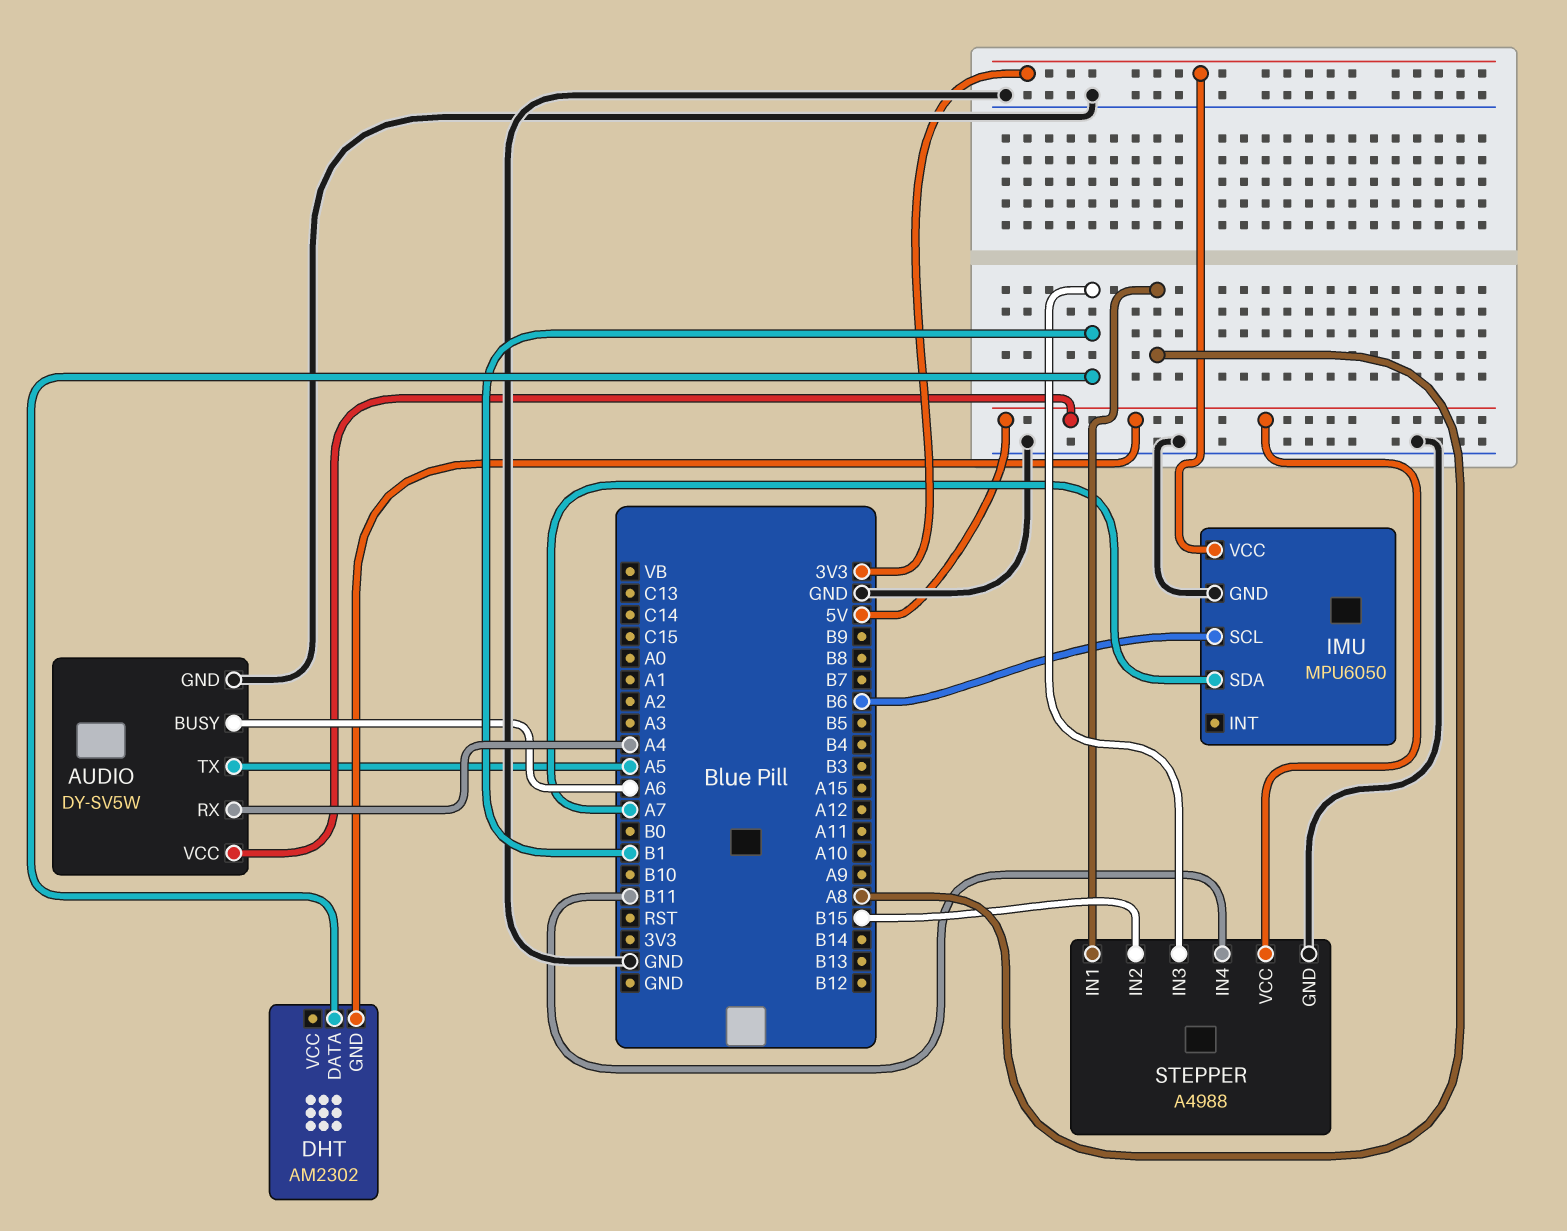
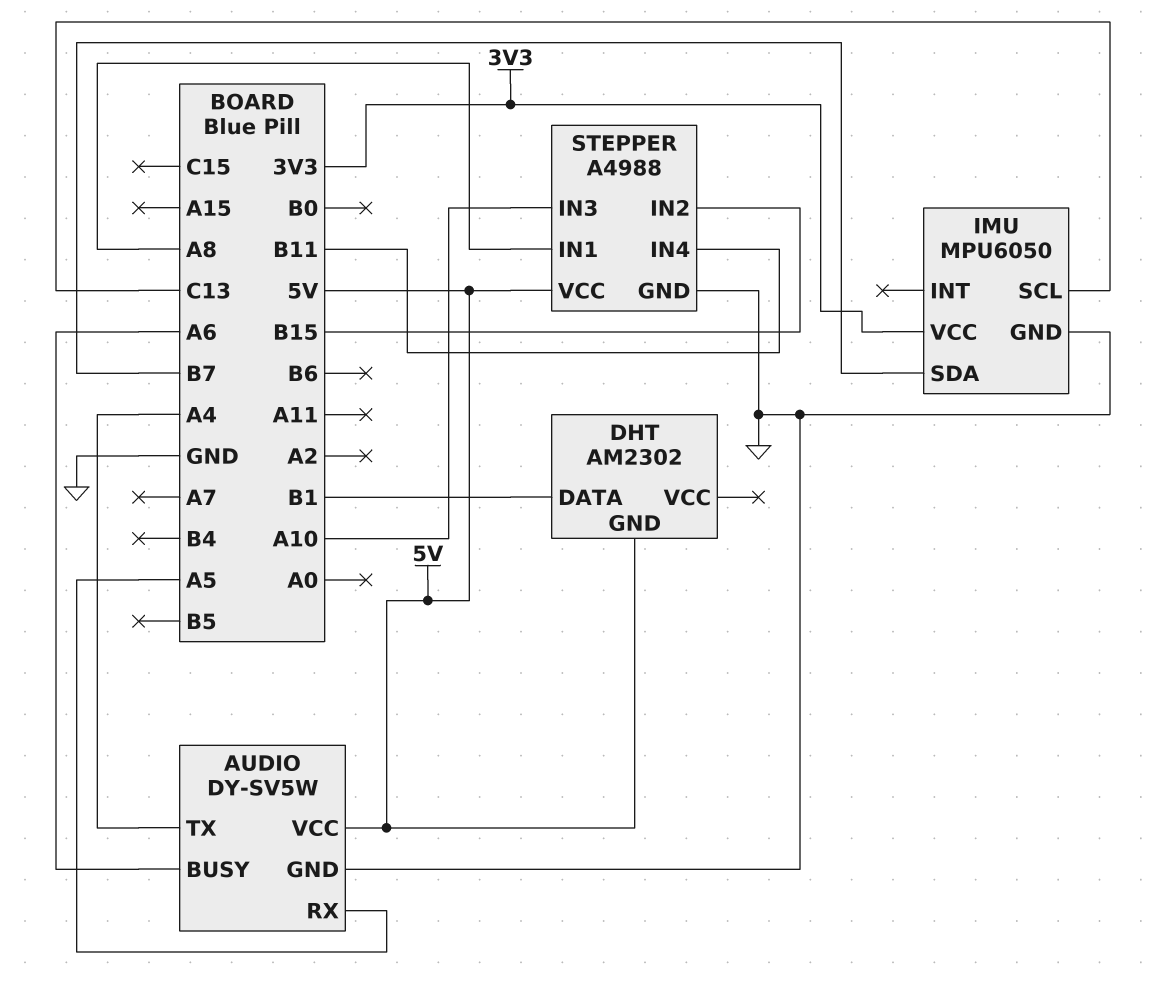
AUDIO pin RX: A4 -> A5
AUDIO pin TX: A5 -> A4
IMU pin SCL: B6 -> C13
IMU pin SDA: A7 -> B7
STEPPER pin IN3: B1 -> A10

